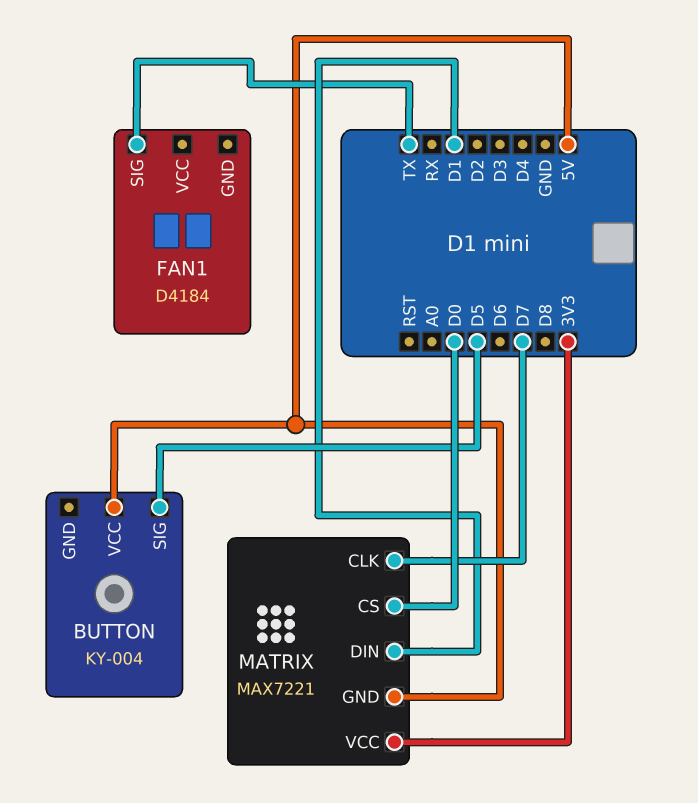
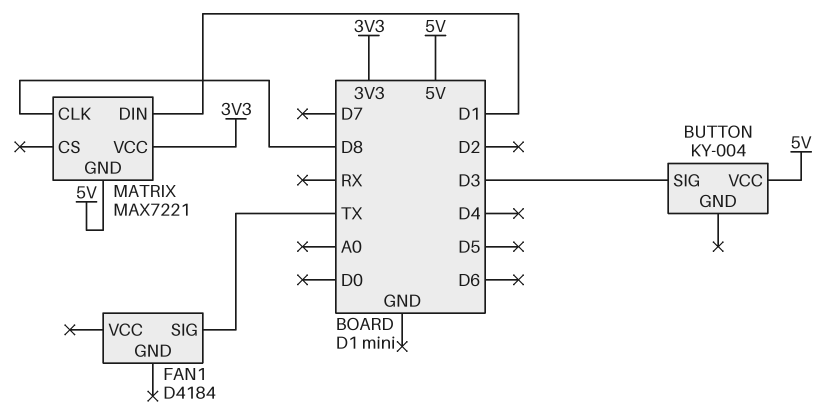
BUTTON pin SIG: D5 -> D3
MATRIX pin CLK: D7 -> D8
MATRIX pin CS: D0 -> none

